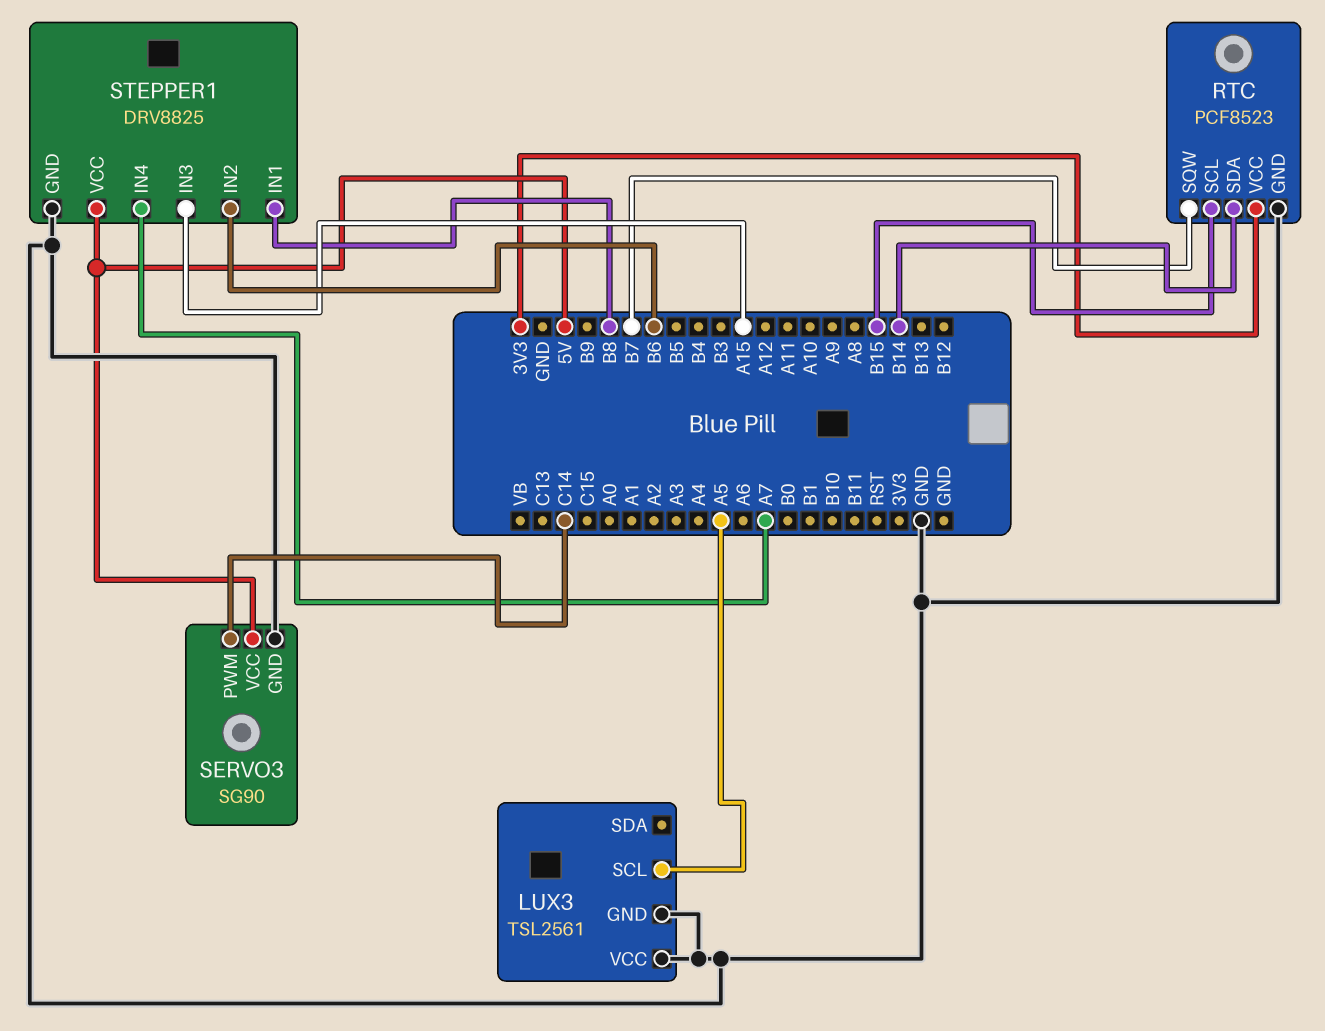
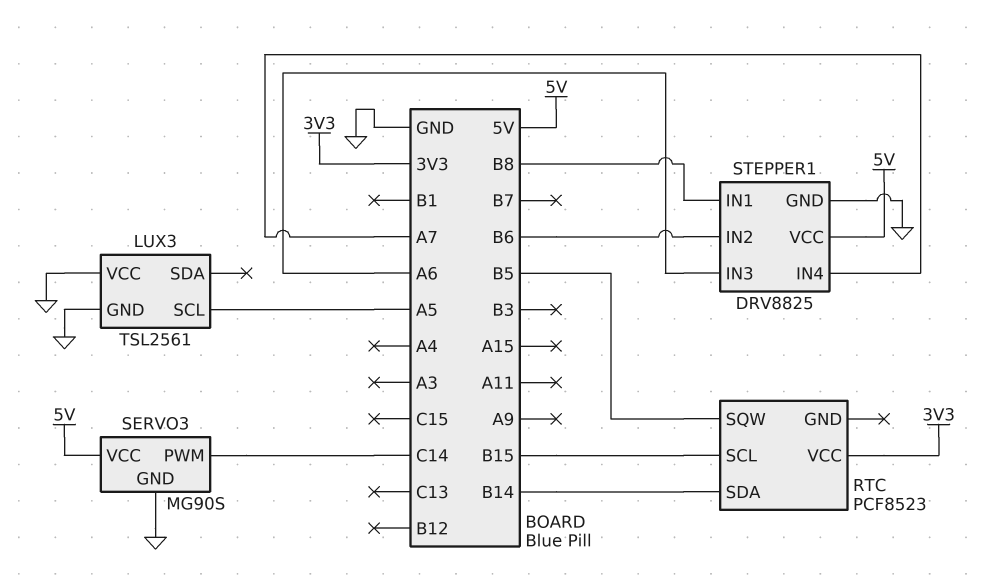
RTC pin GND: GND -> none
RTC pin SQW: B7 -> B5
SERVO3: SG90 -> MG90S
STEPPER1 pin IN3: A15 -> A6

